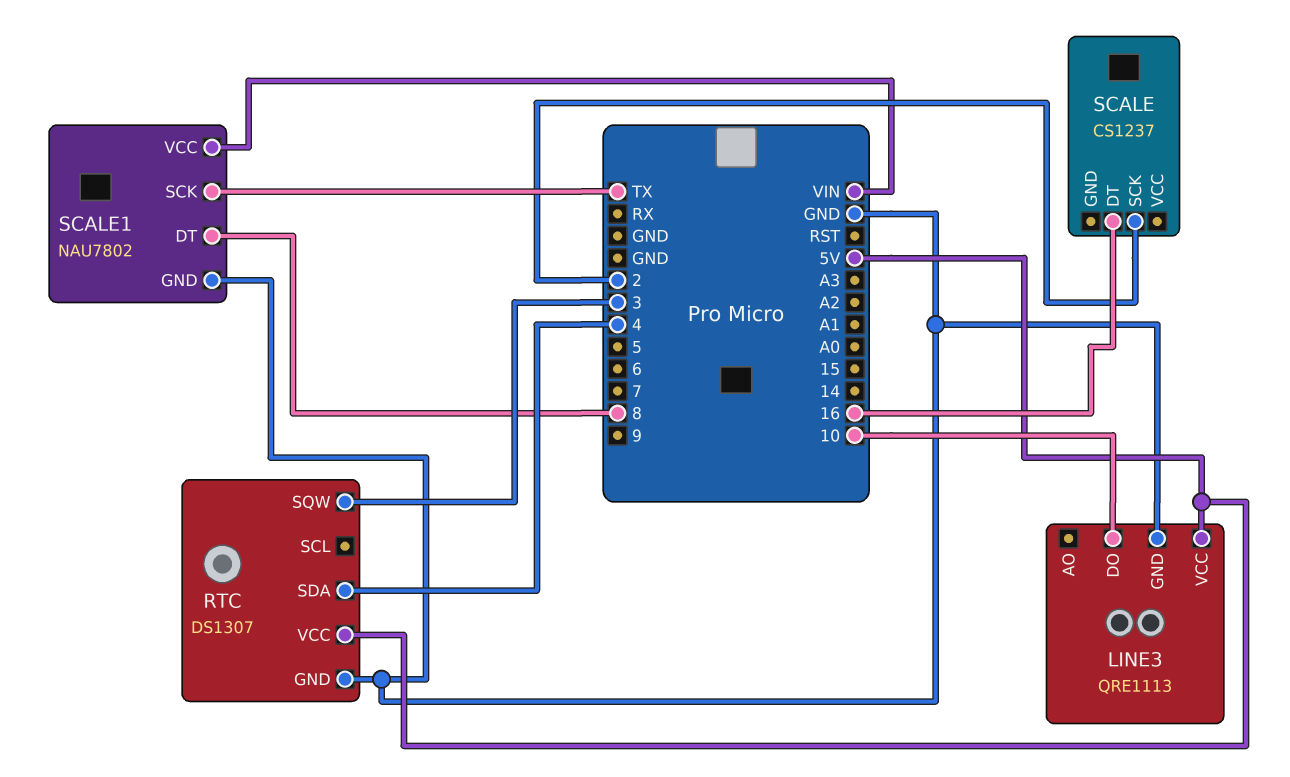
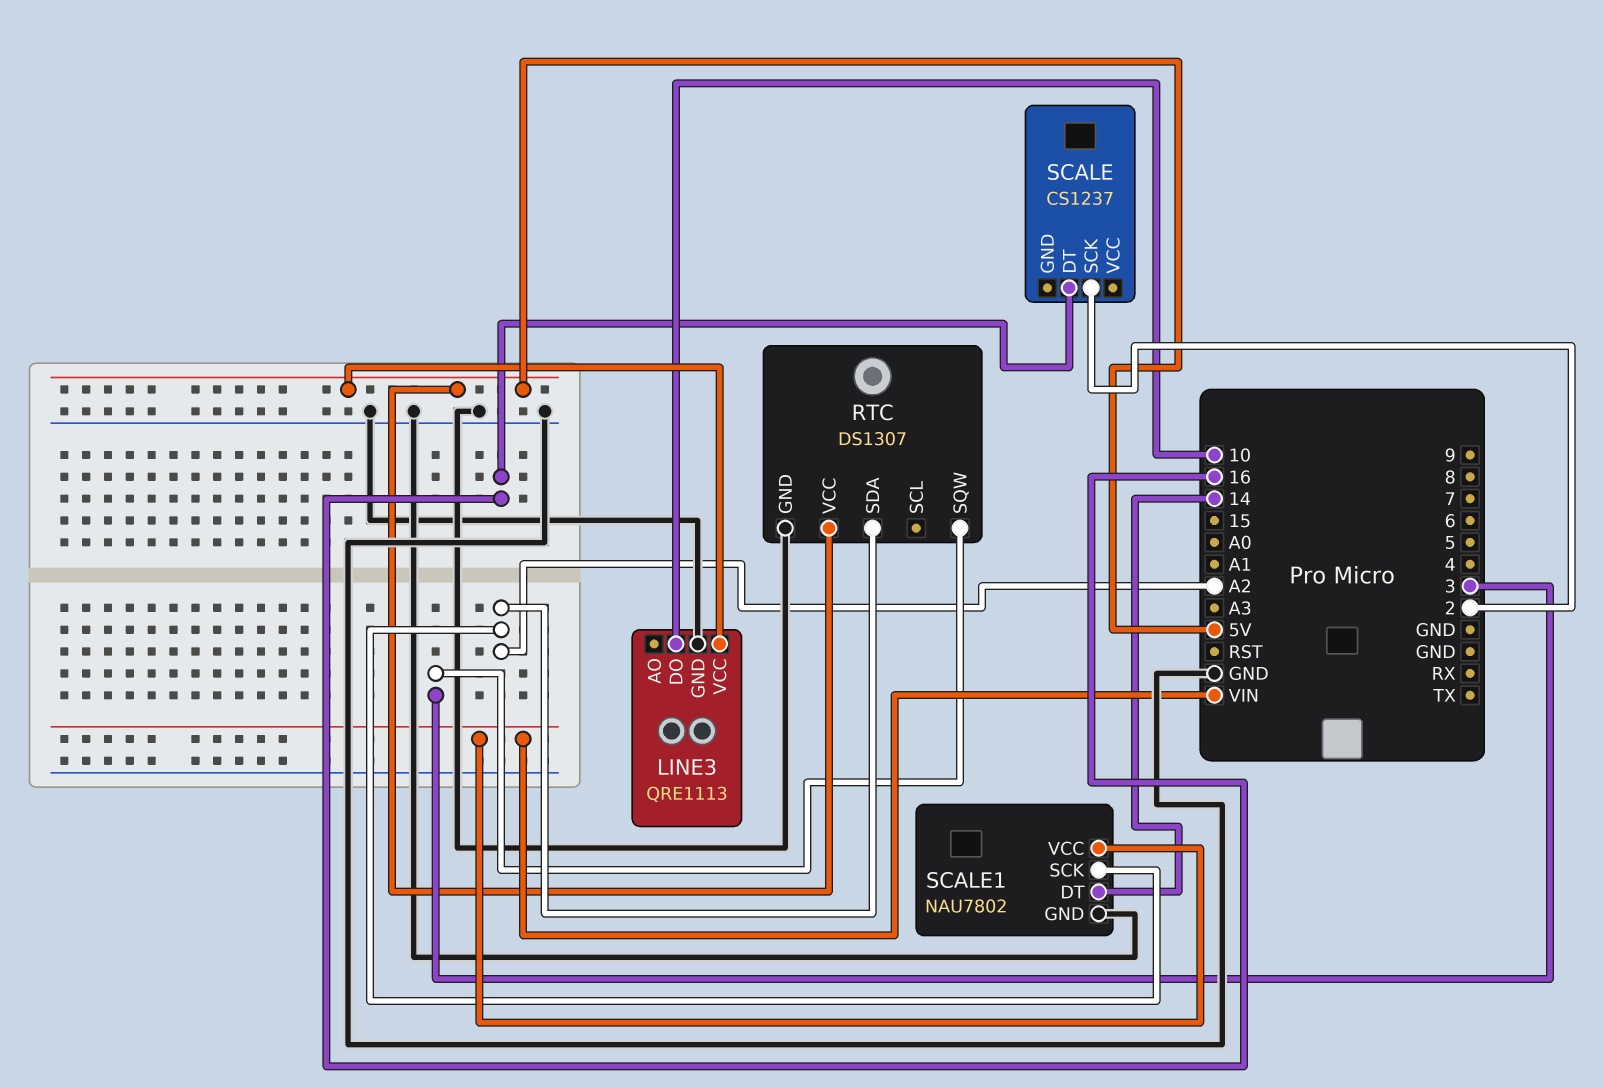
RTC pin SDA: 4 -> A2
SCALE1 pin DT: 8 -> 14
SCALE1 pin SCK: TX -> A2

